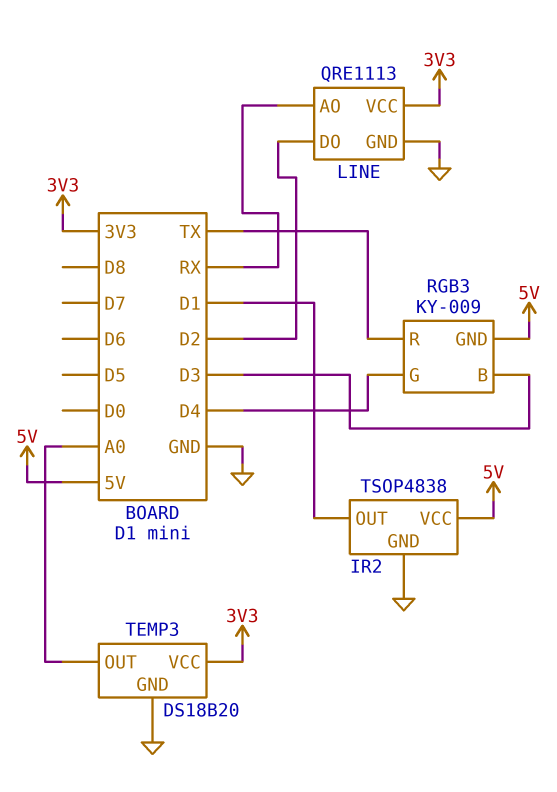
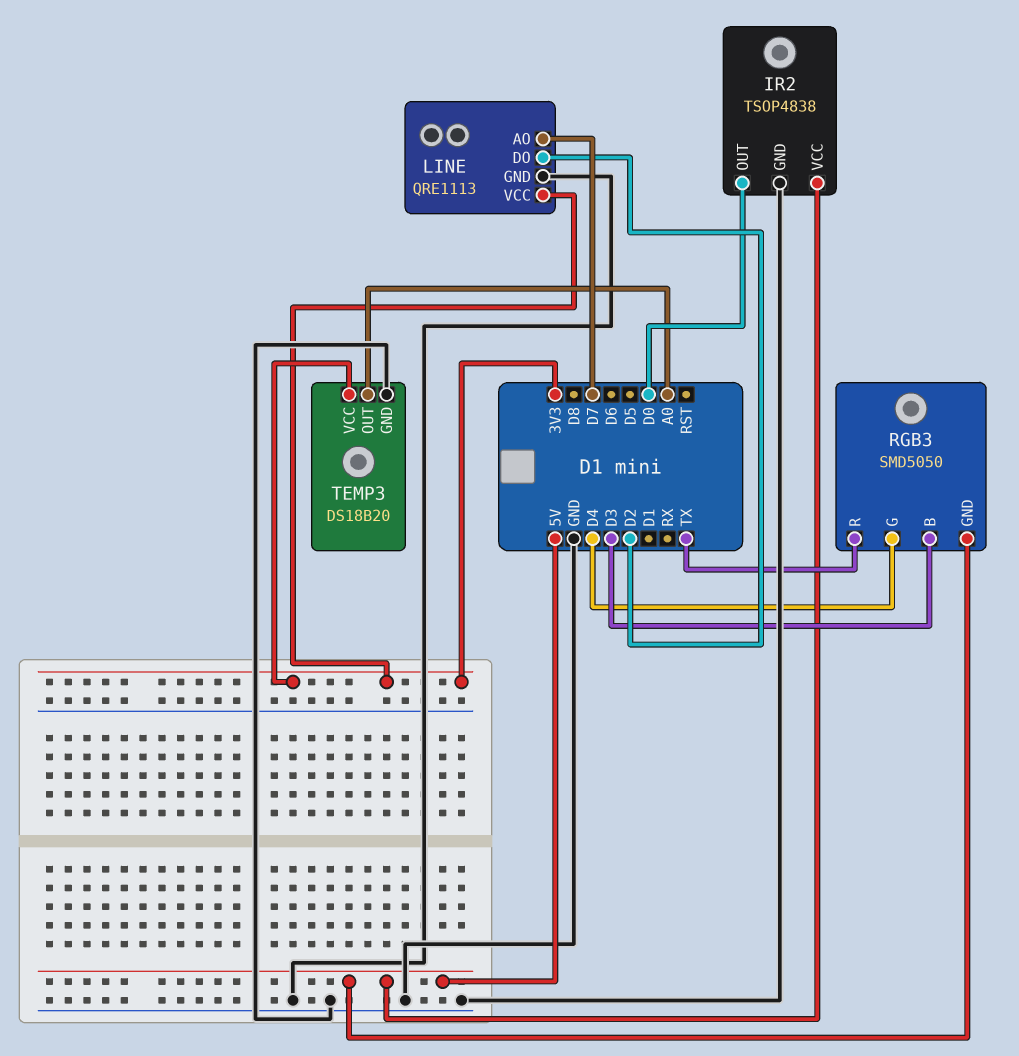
IR2 pin OUT: D1 -> D0
LINE pin AO: RX -> D7
RGB3: KY-009 -> SMD5050

